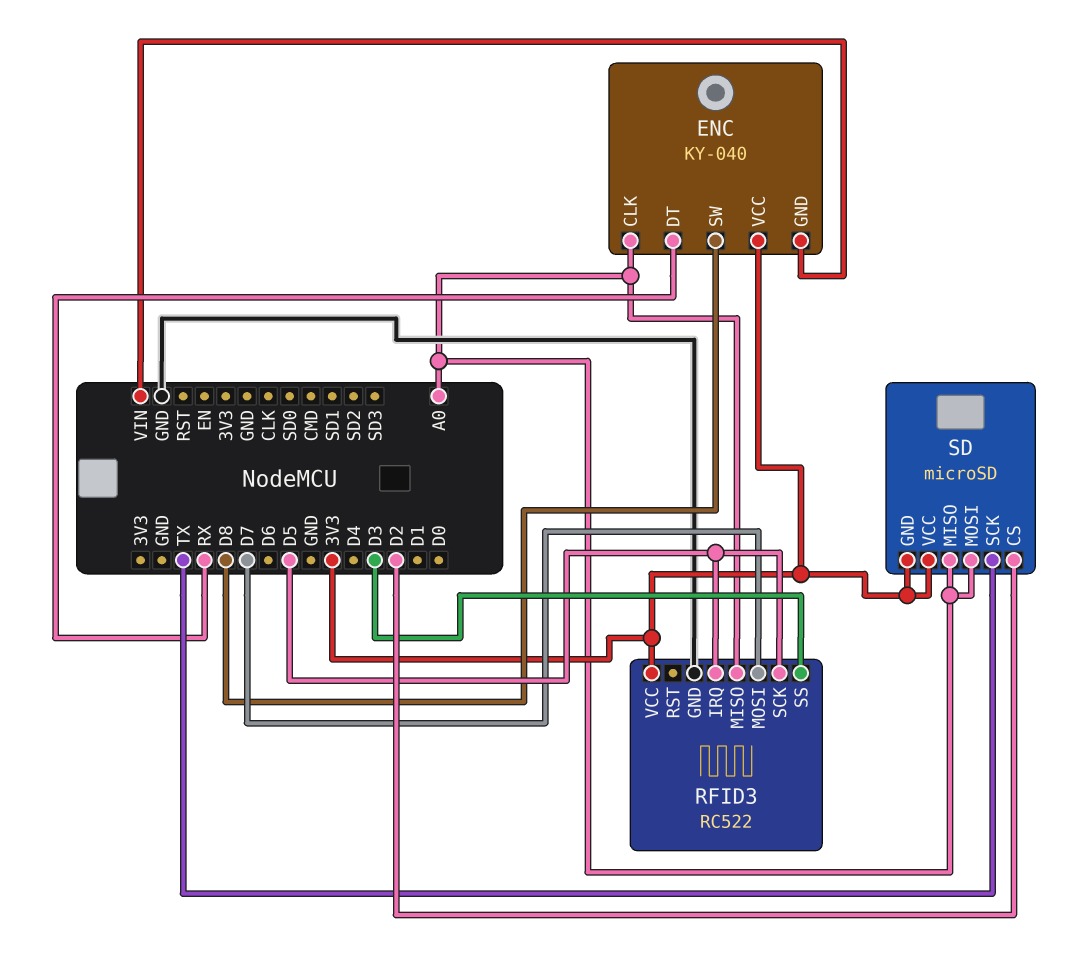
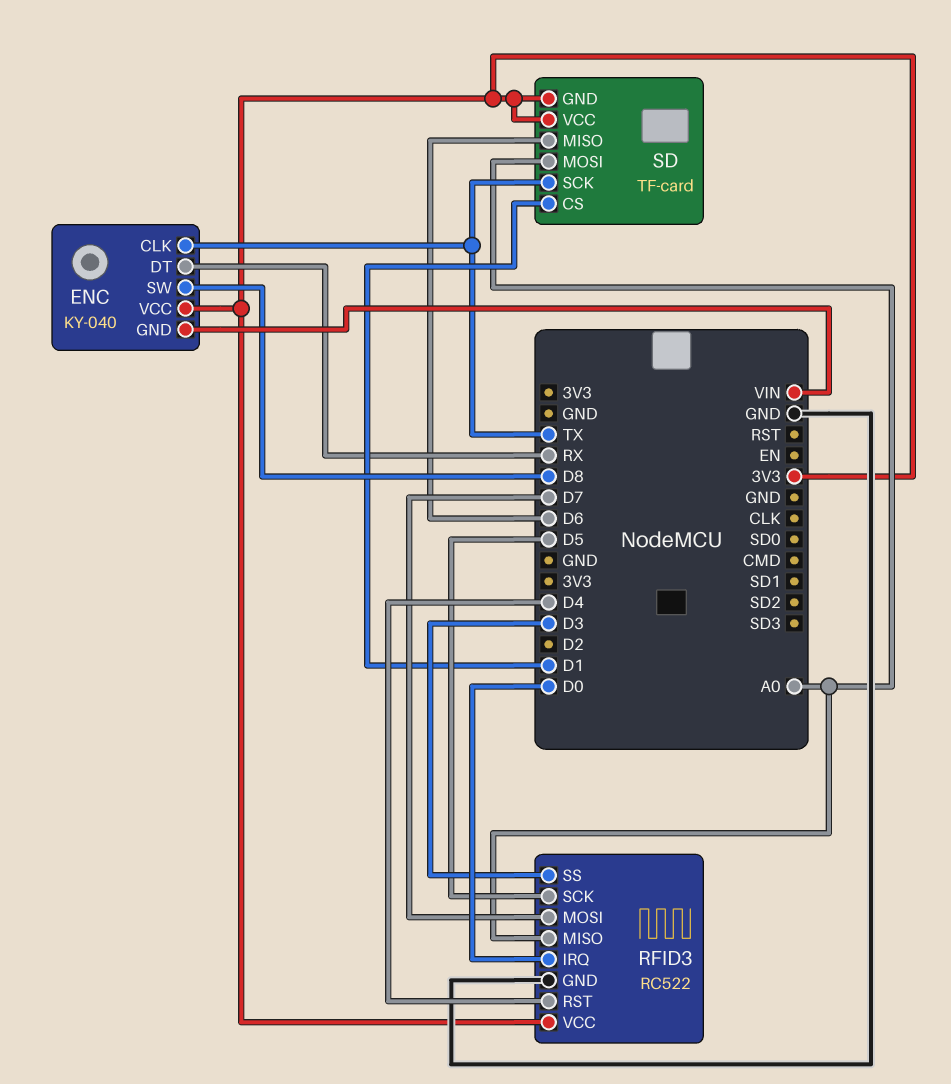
ENC pin CLK: A0 -> TX
RFID3 pin IRQ: D5 -> D0
RFID3 pin RST: none -> D4
SD: microSD -> TF-card
SD pin CS: D2 -> D1
SD pin MISO: A0 -> D6

